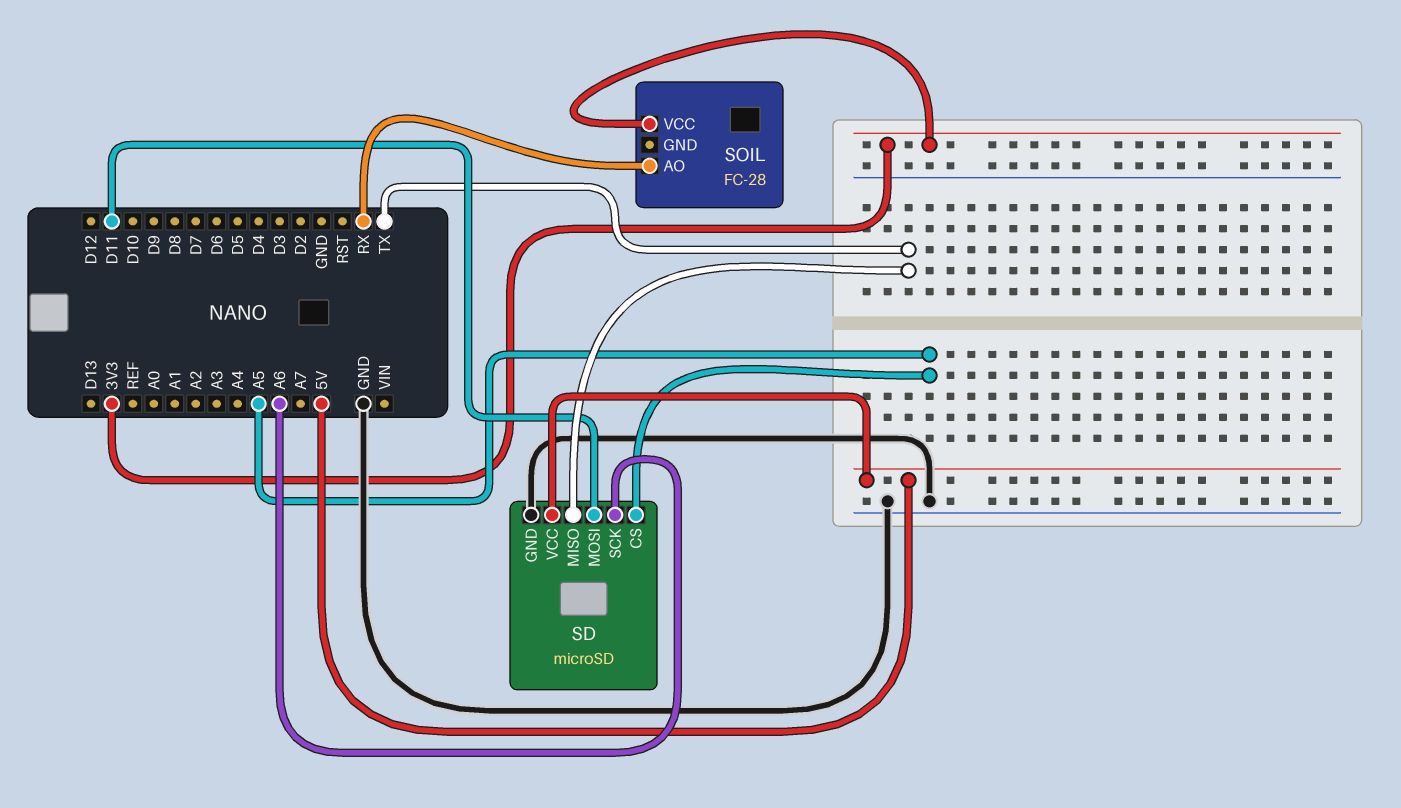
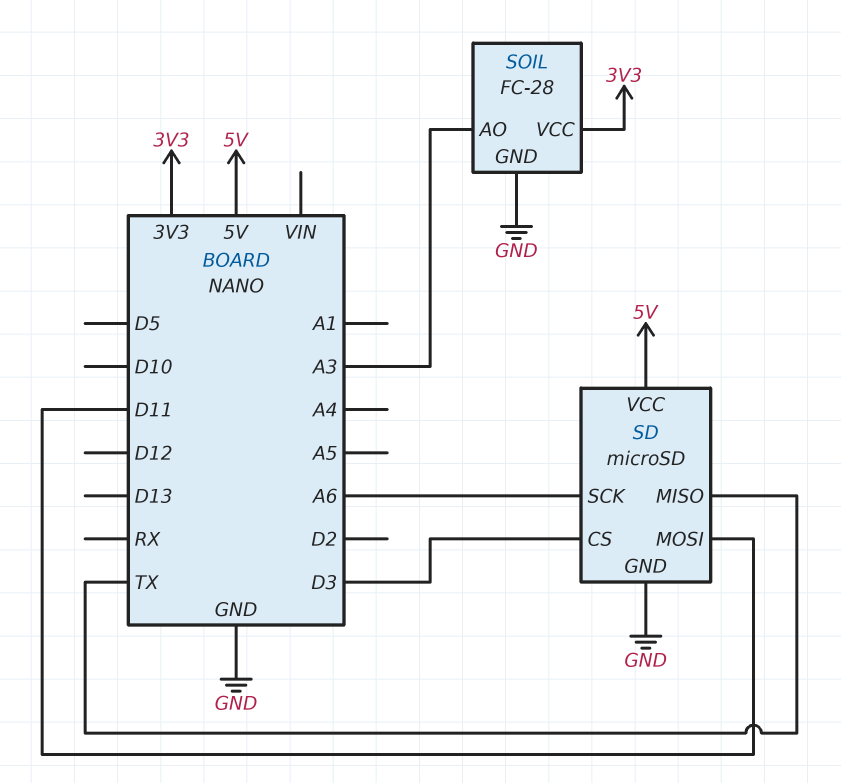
SD pin CS: A5 -> D3
SOIL pin AO: RX -> A3
SOIL pin GND: none -> GND

